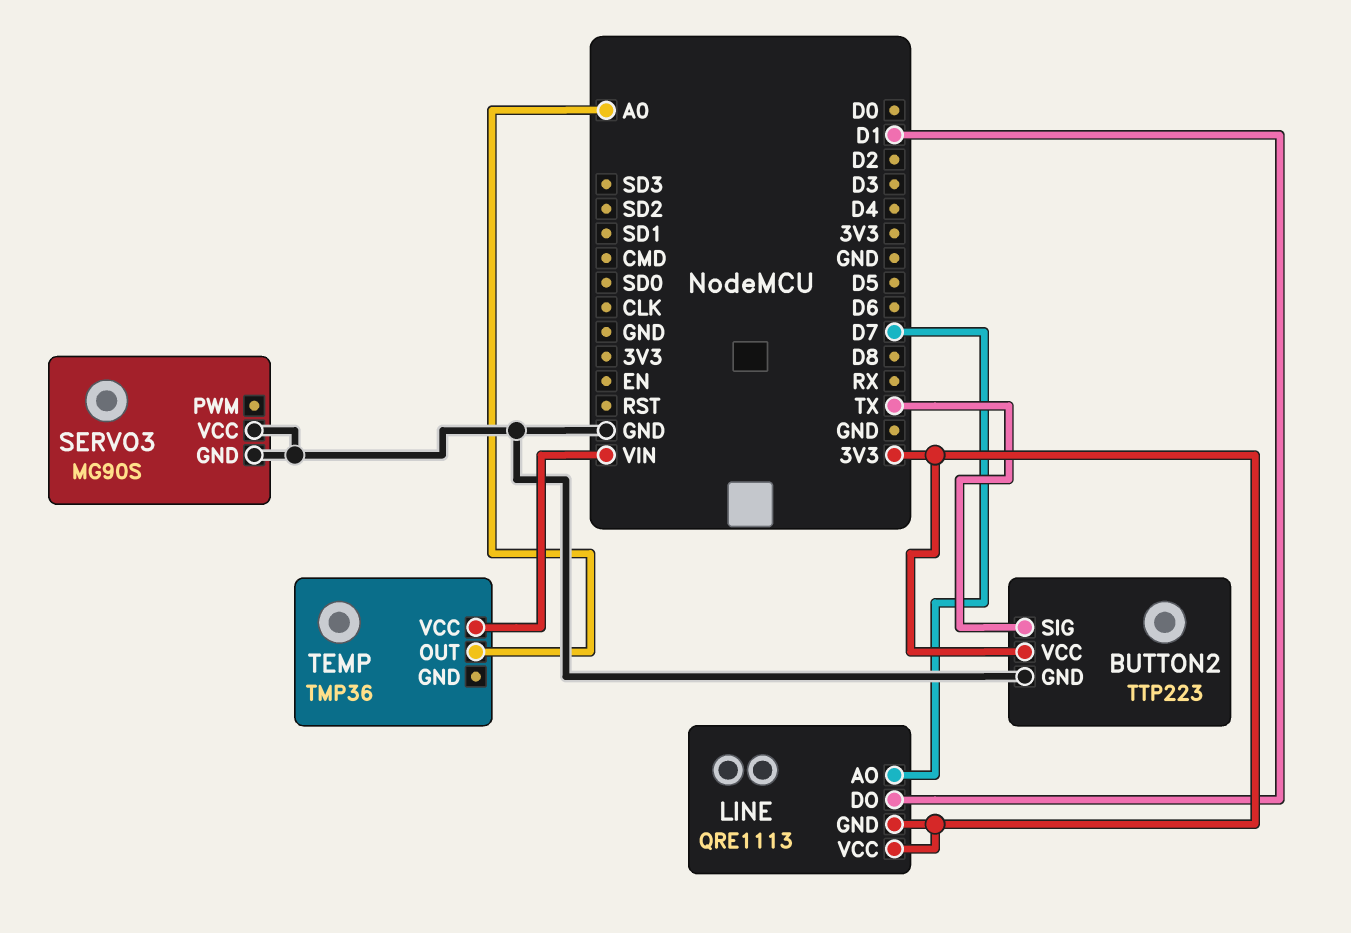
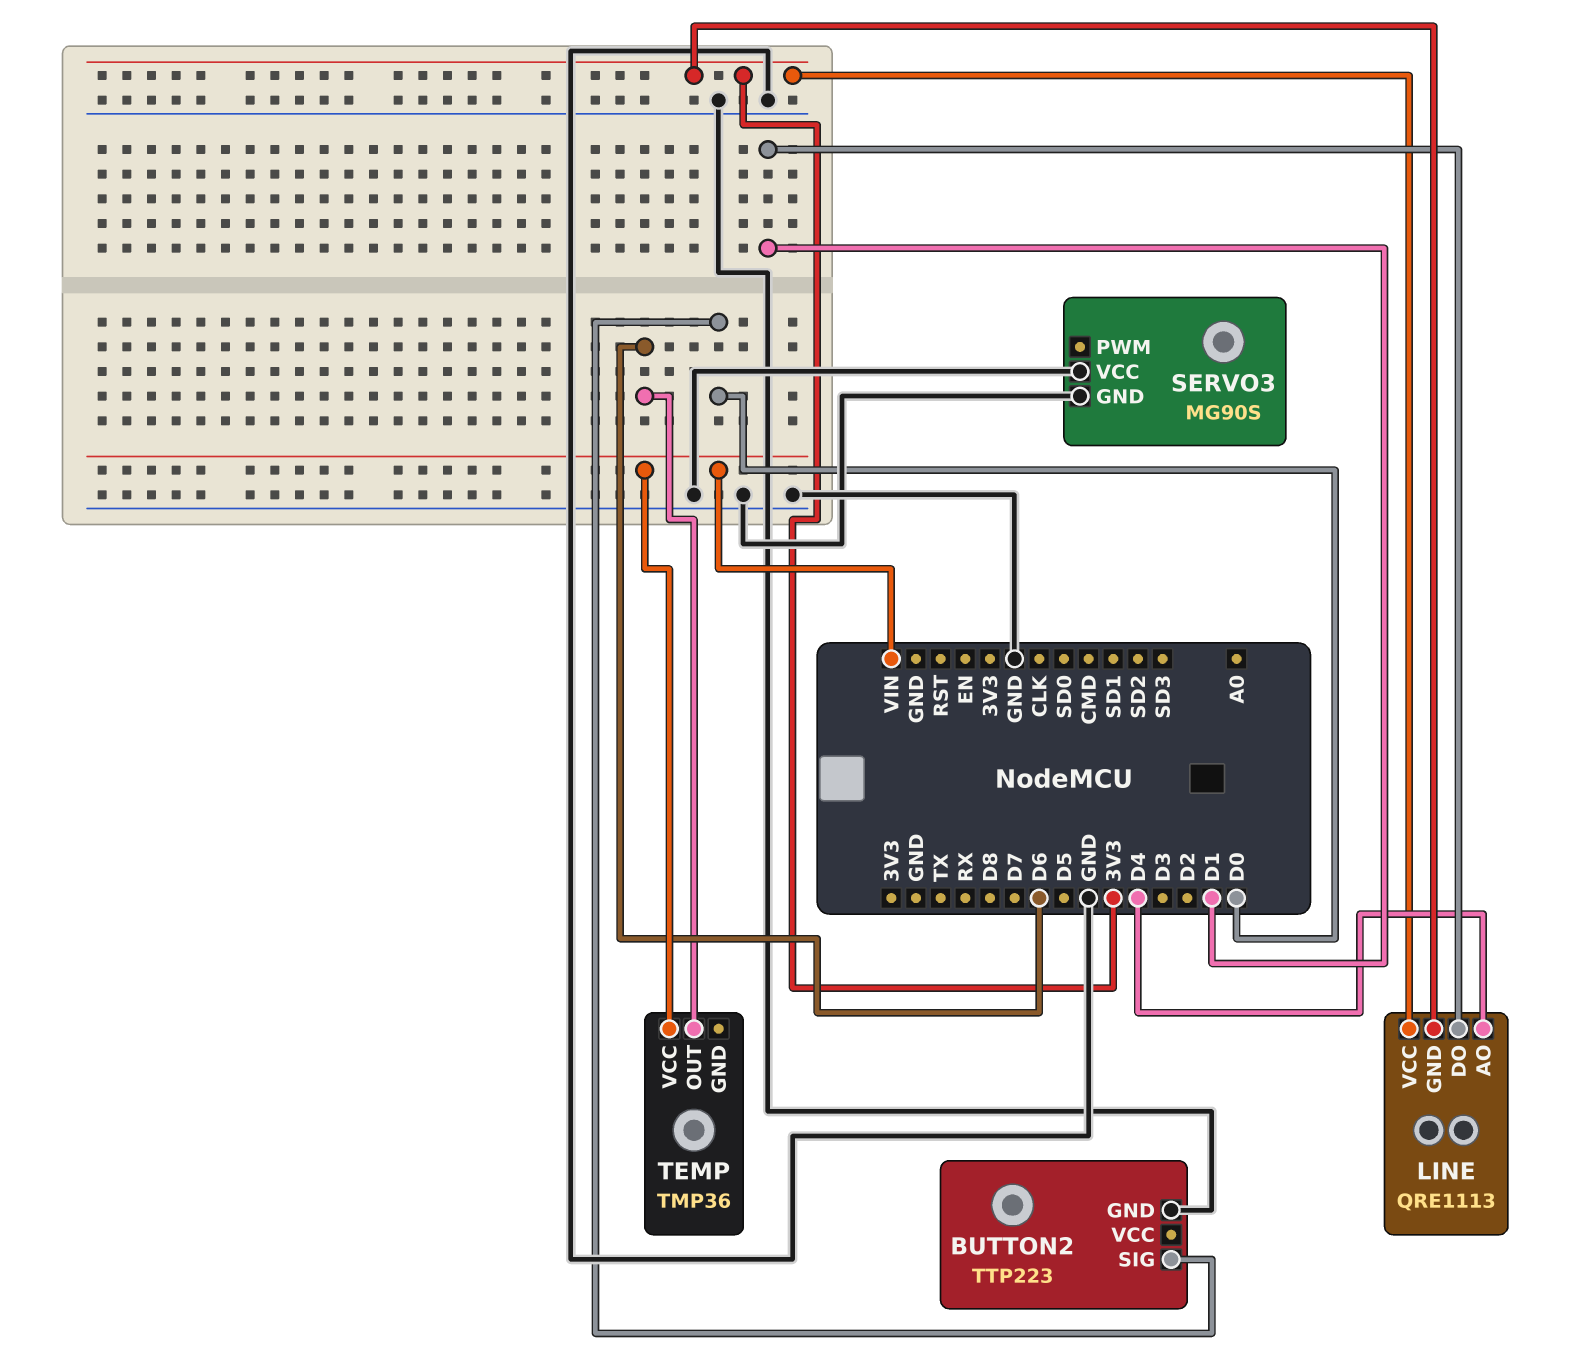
BUTTON2 pin SIG: TX -> D0
BUTTON2 pin VCC: 3V3 -> none
LINE pin AO: D7 -> D4
TEMP pin OUT: A0 -> D6

